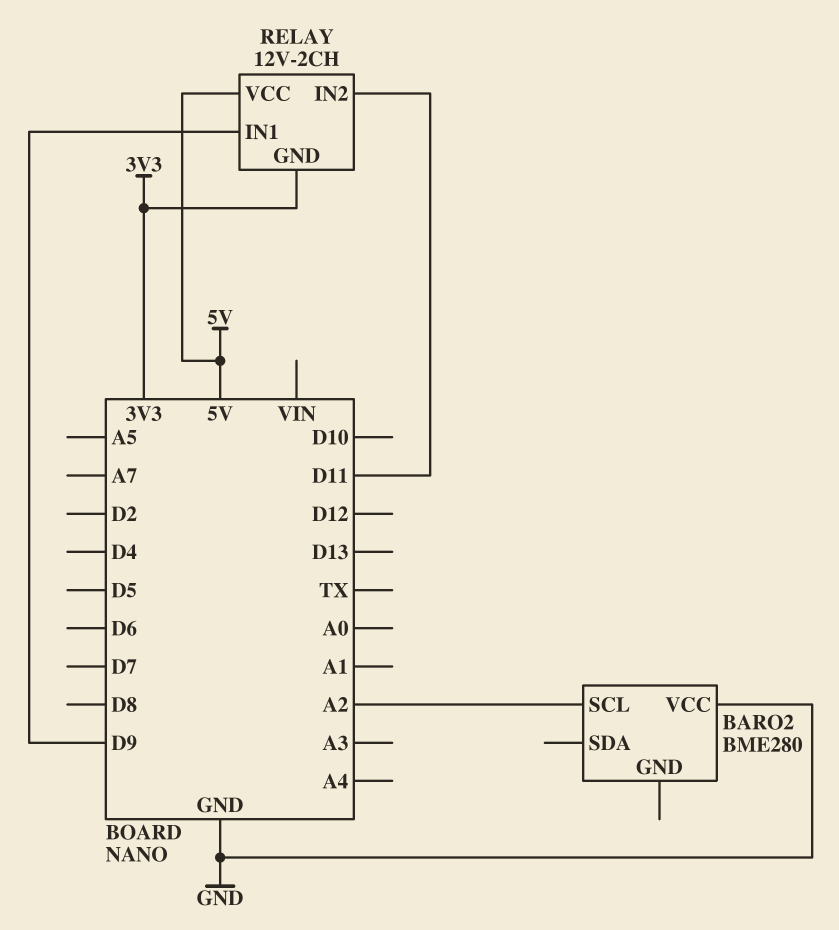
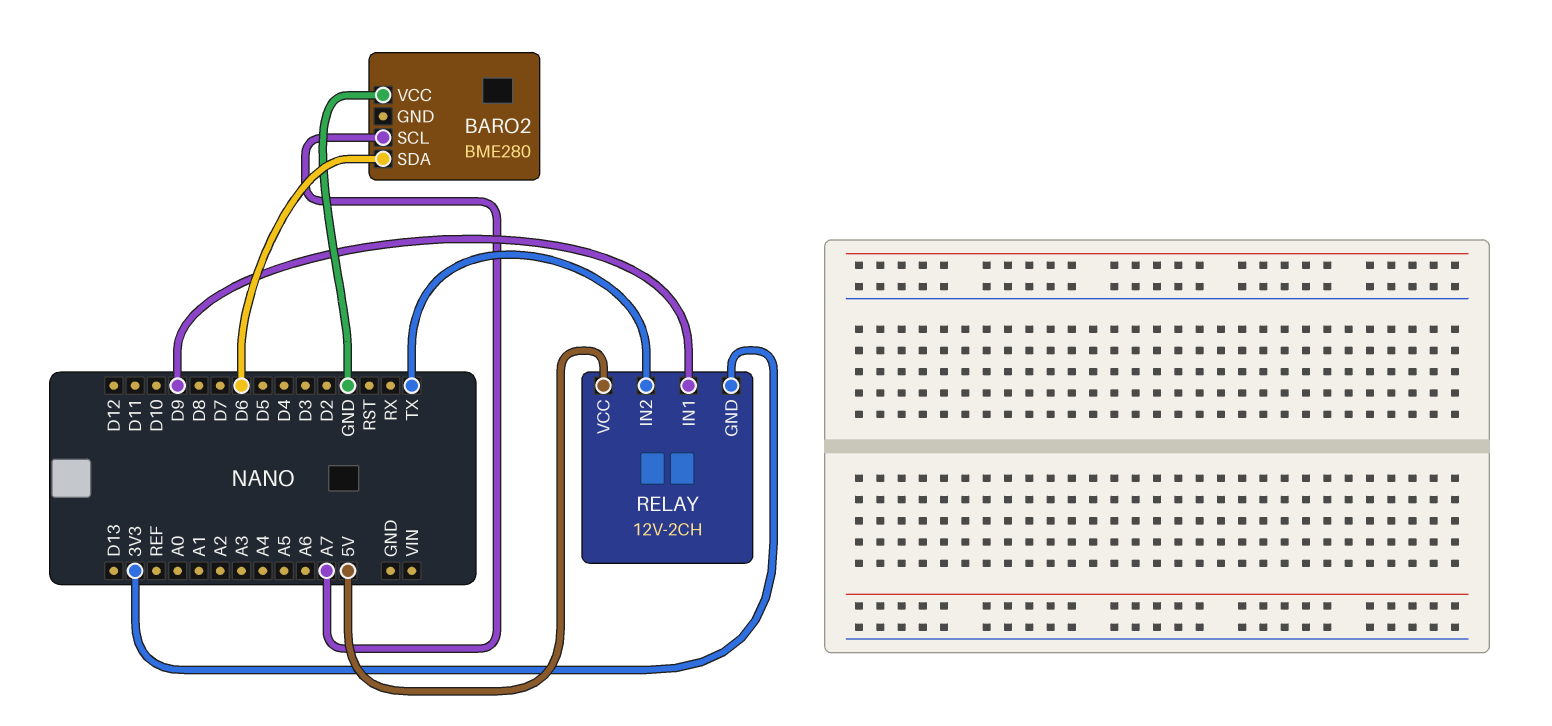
BARO2 pin SCL: A2 -> A7
BARO2 pin SDA: none -> D6
RELAY pin IN2: D11 -> TX

